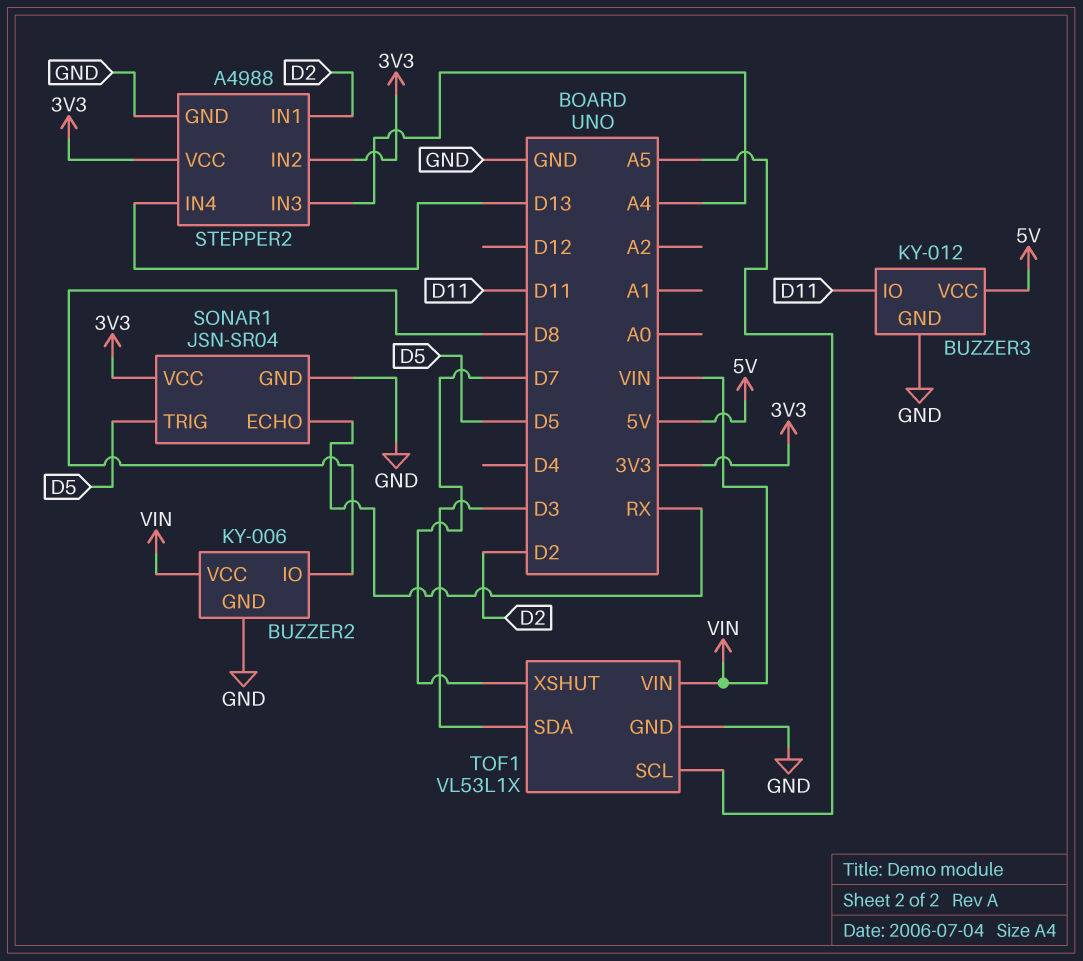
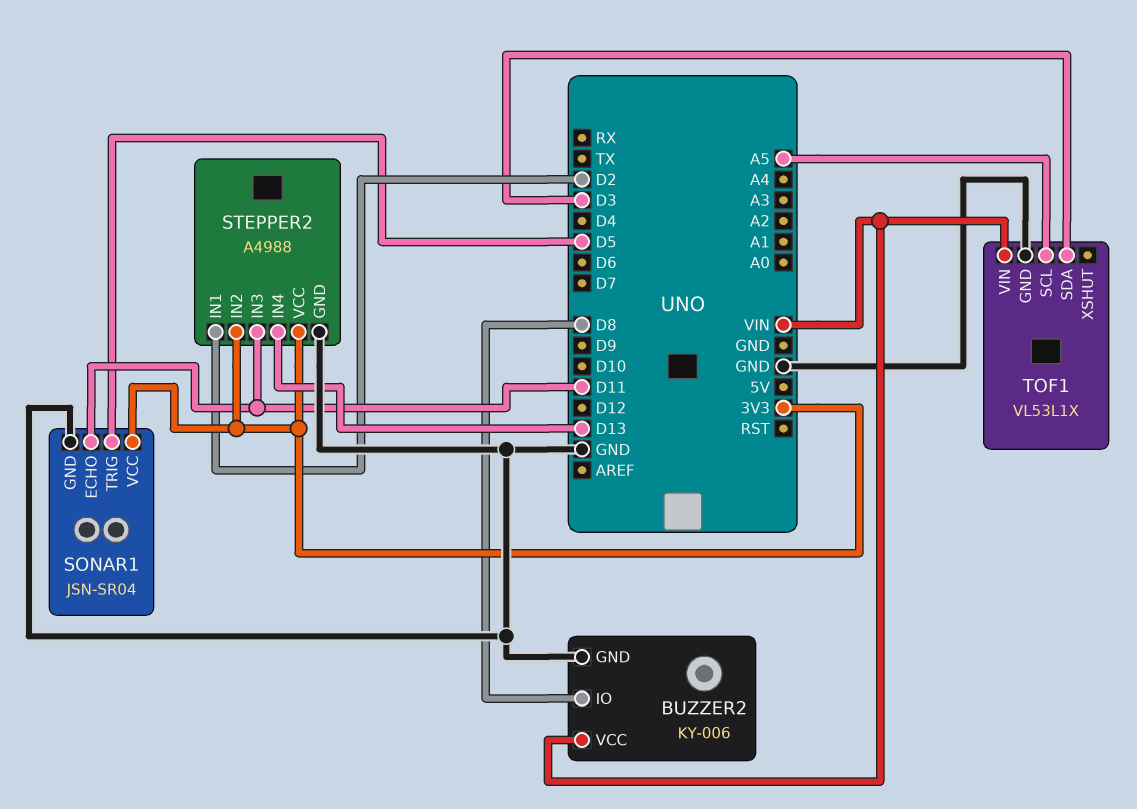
BUZZER3: KY-012 -> none
BUZZER3 pin GND: GND -> none
BUZZER3 pin IO: D11 -> none
BUZZER3 pin VCC: 5V -> none
SONAR1 pin ECHO: RX -> D11
STEPPER2 pin IN3: A4 -> D11
TOF1 pin XSHUT: D7 -> none

